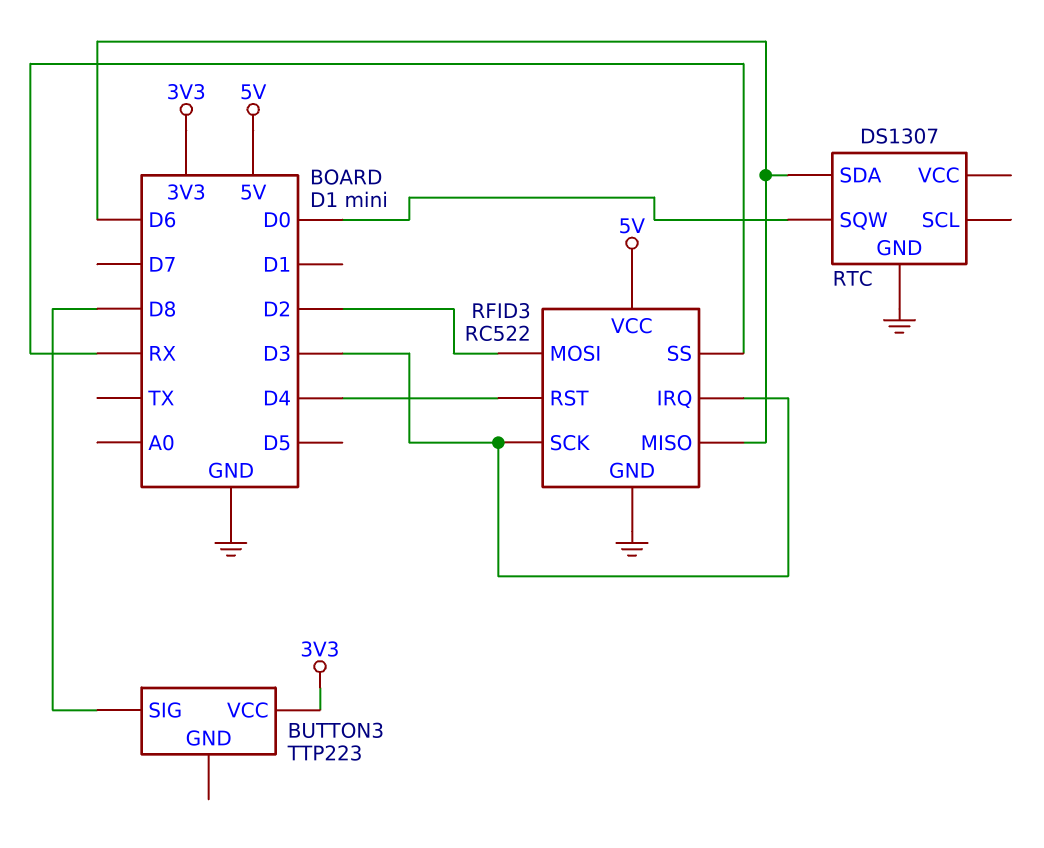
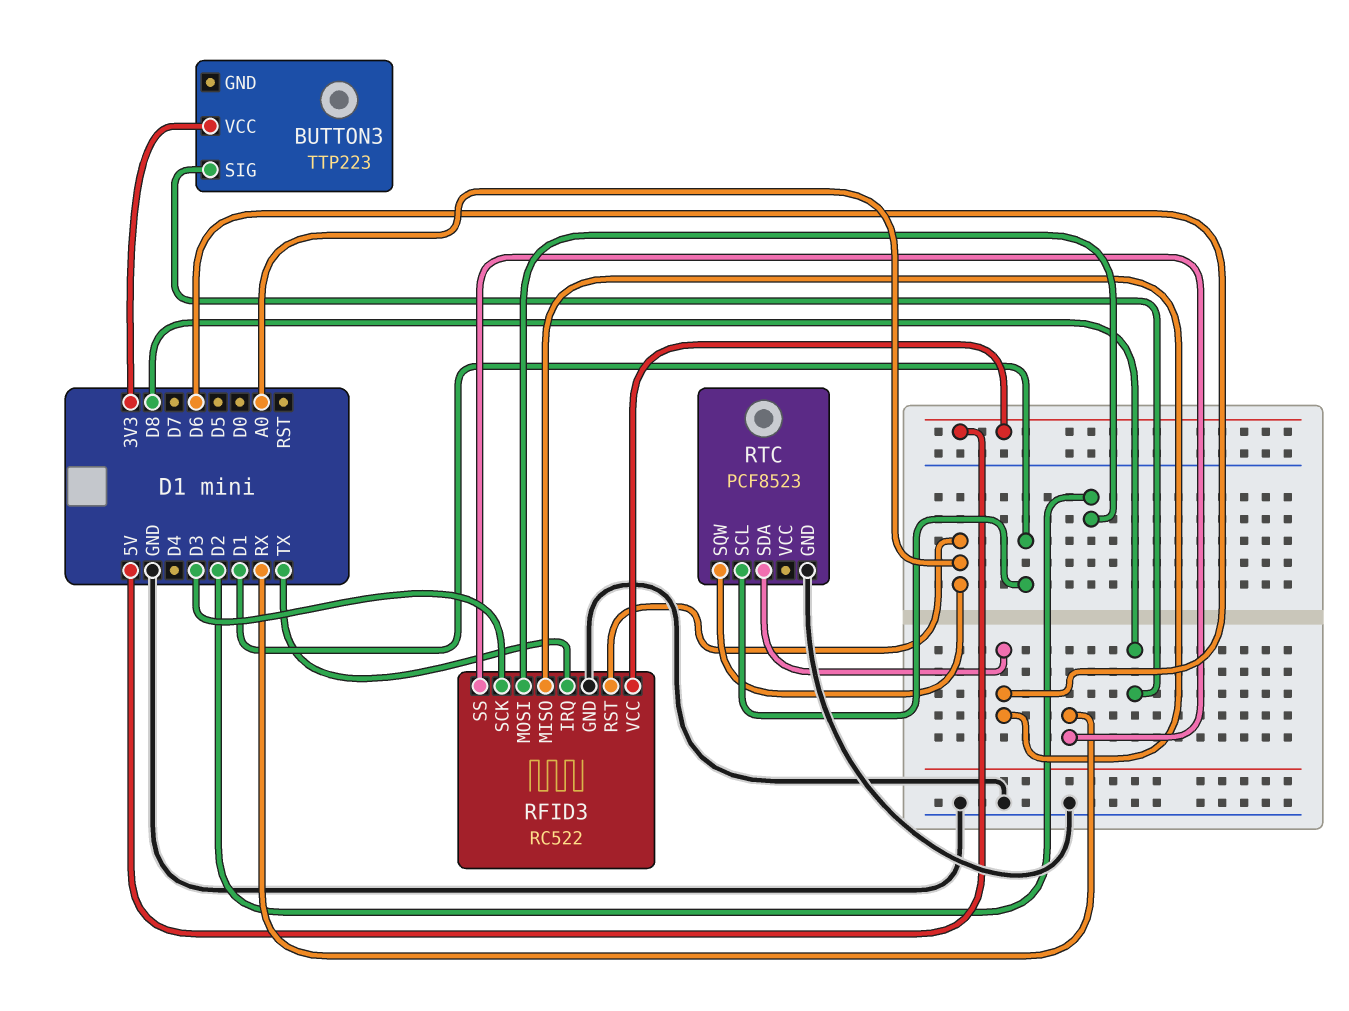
RFID3 pin IRQ: D3 -> TX
RFID3 pin RST: D4 -> A0
RTC: DS1307 -> PCF8523
RTC pin SCL: none -> D1
RTC pin SQW: D0 -> A0

